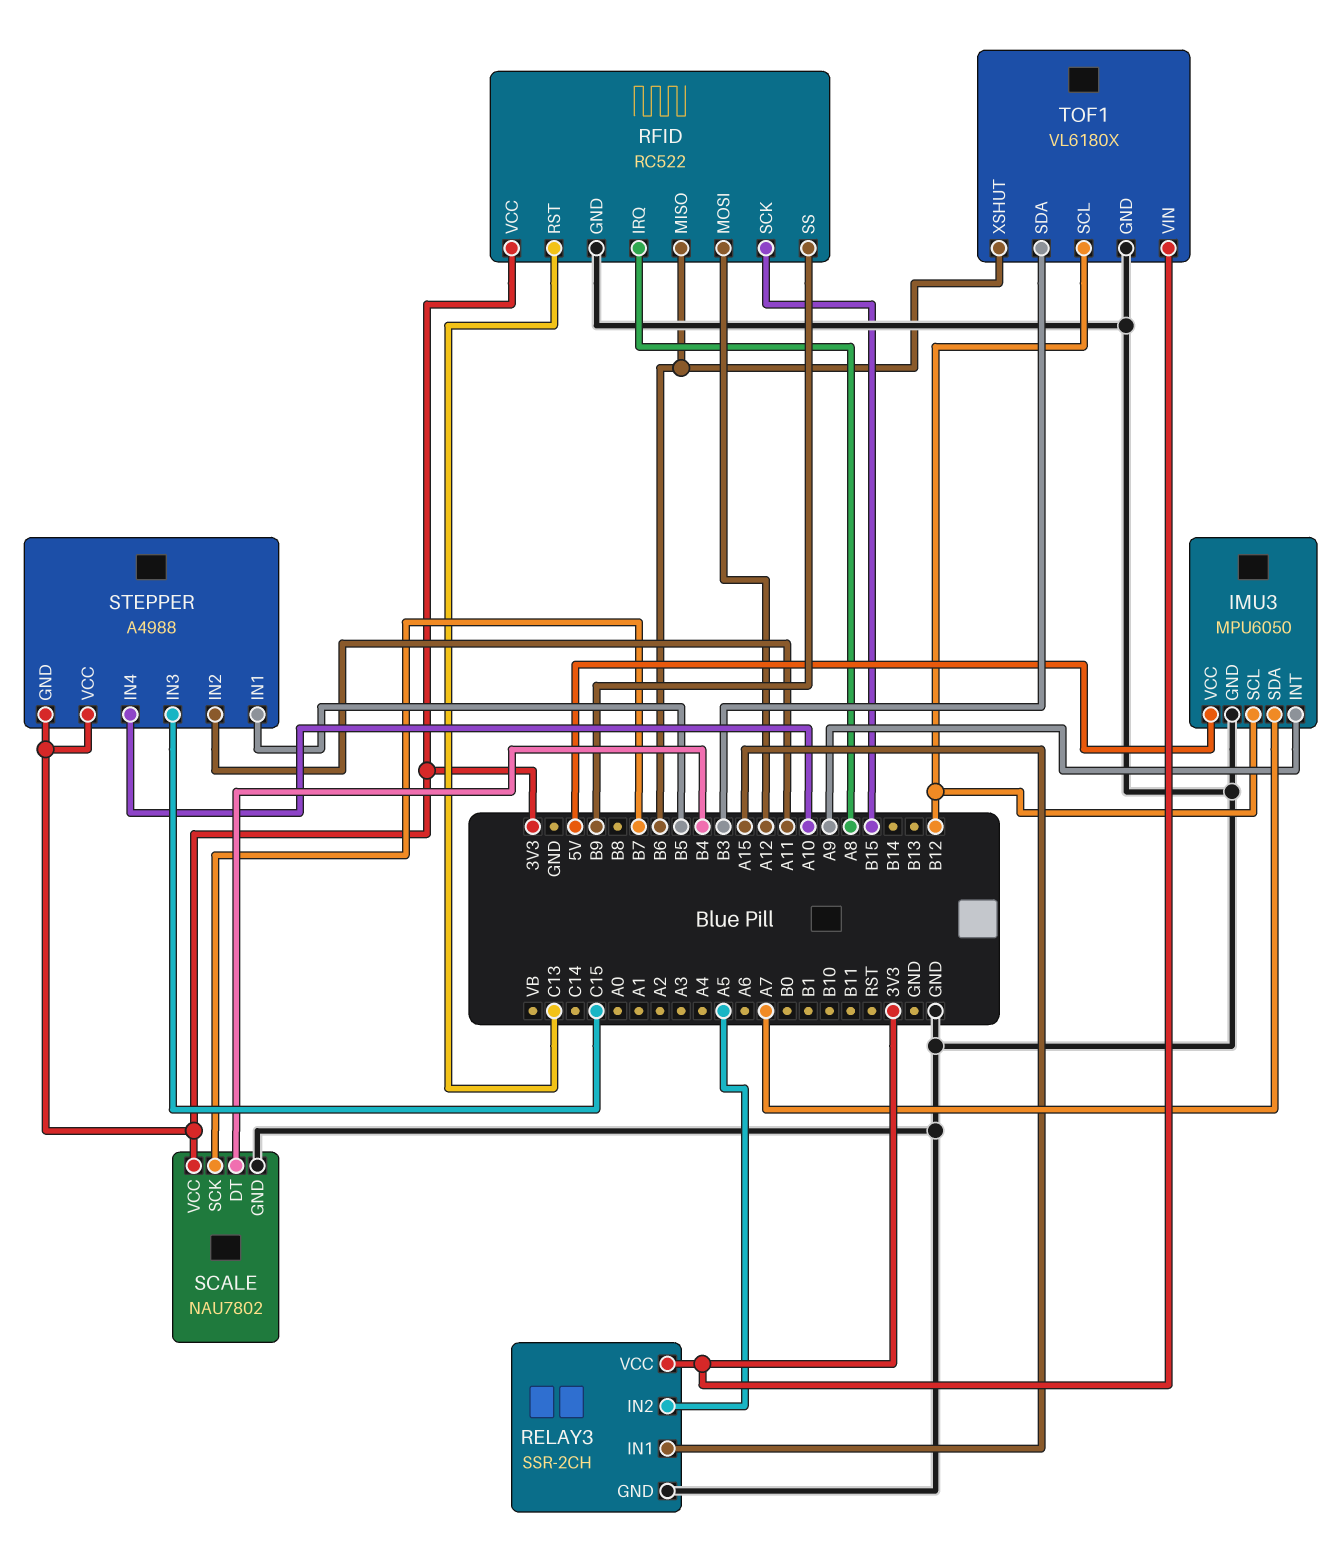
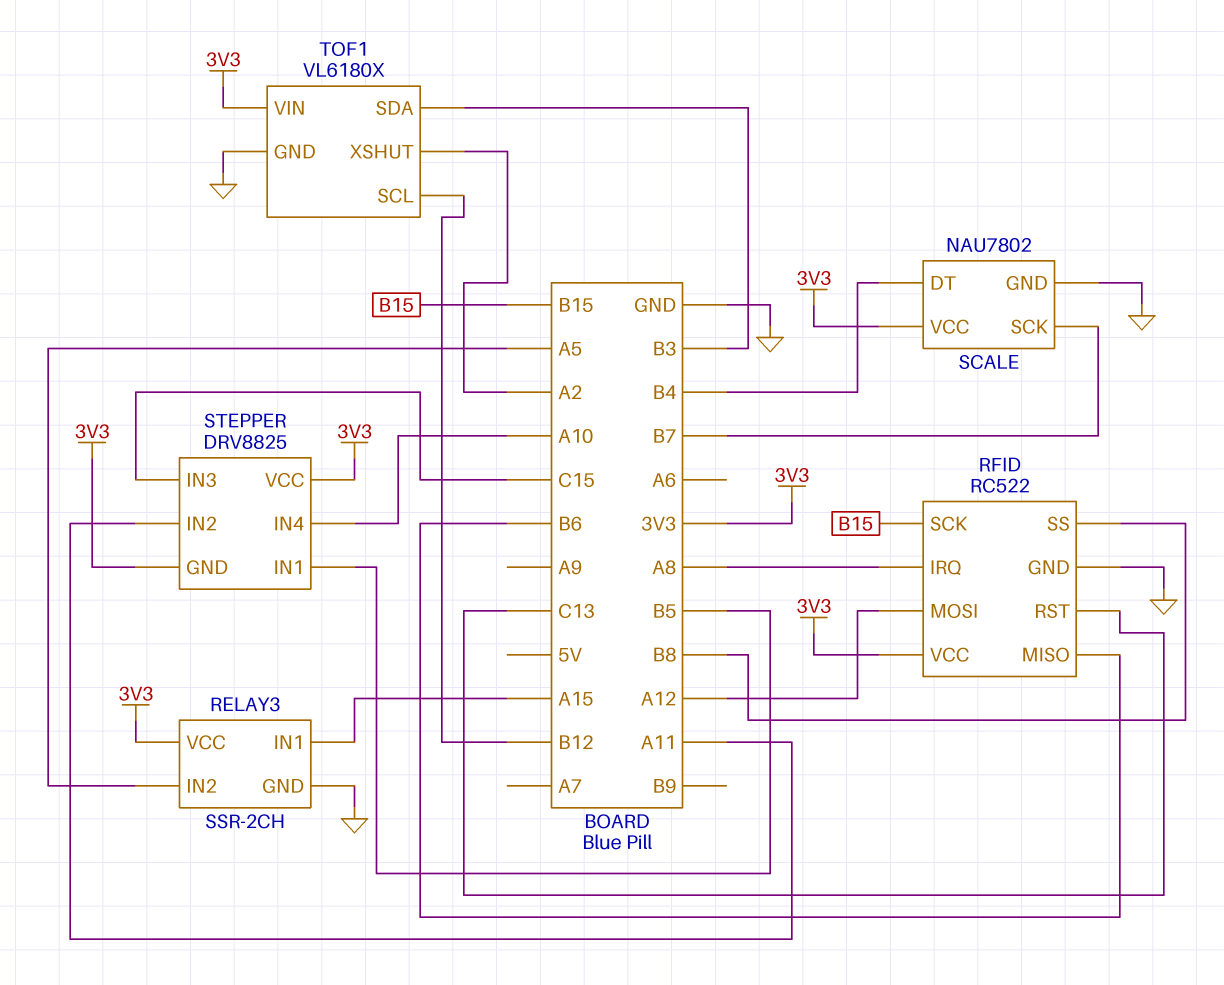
IMU3: MPU6050 -> none
IMU3 pin GND: GND -> none
IMU3 pin INT: A9 -> none
IMU3 pin SCL: B12 -> none
IMU3 pin SDA: A7 -> none
IMU3 pin VCC: 5V -> none
RFID pin SS: B9 -> B8
STEPPER: A4988 -> DRV8825
TOF1 pin XSHUT: B6 -> A2

